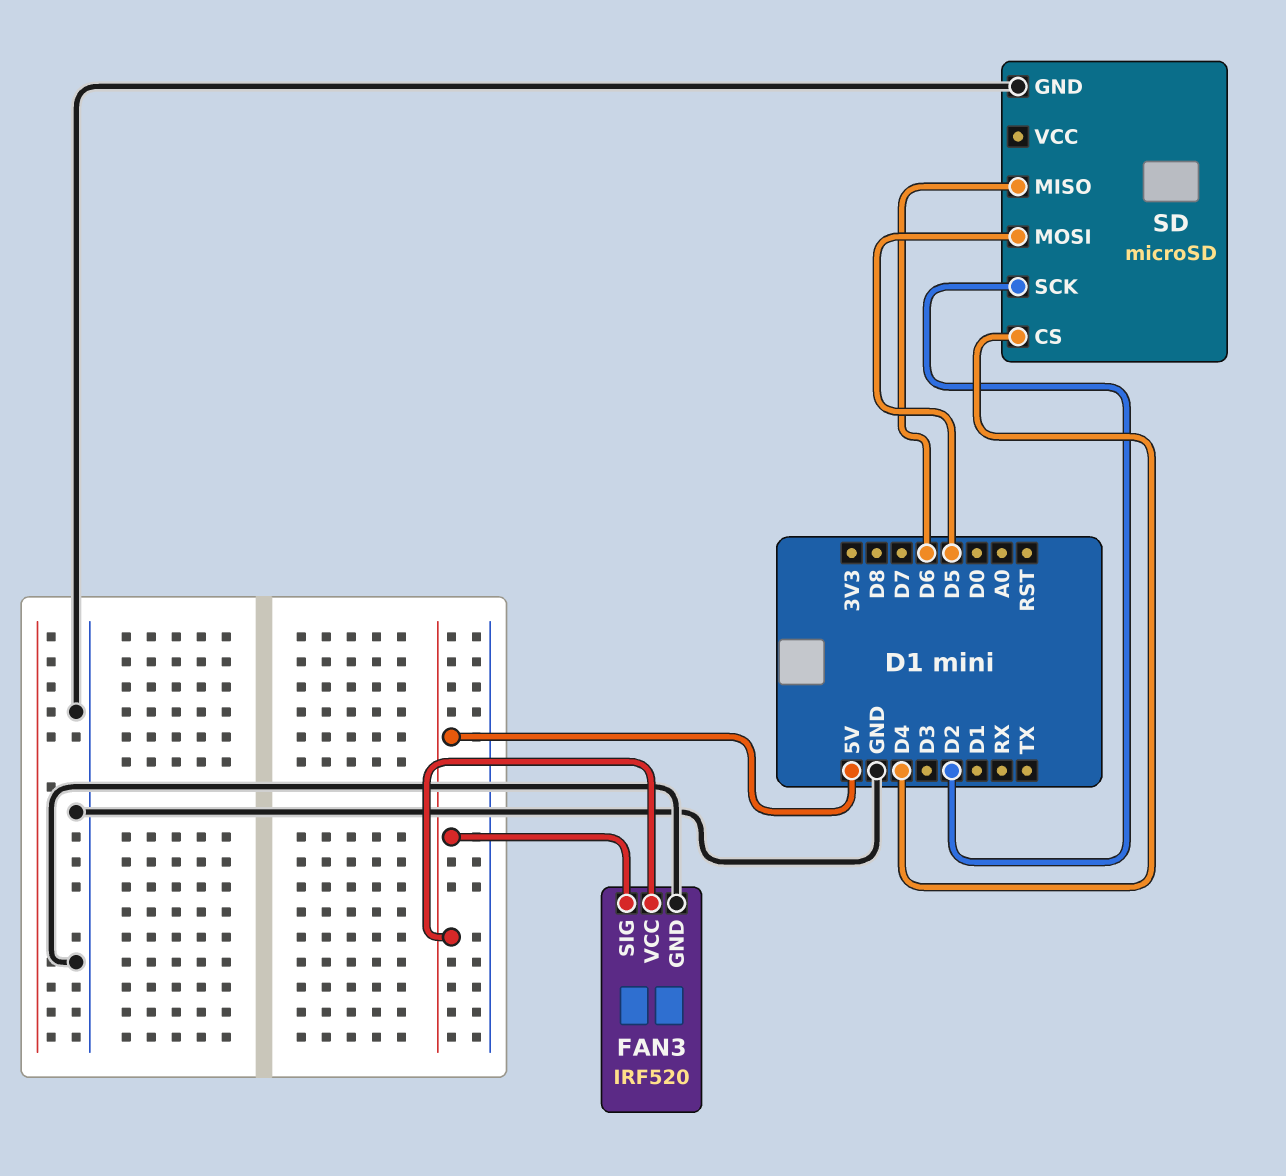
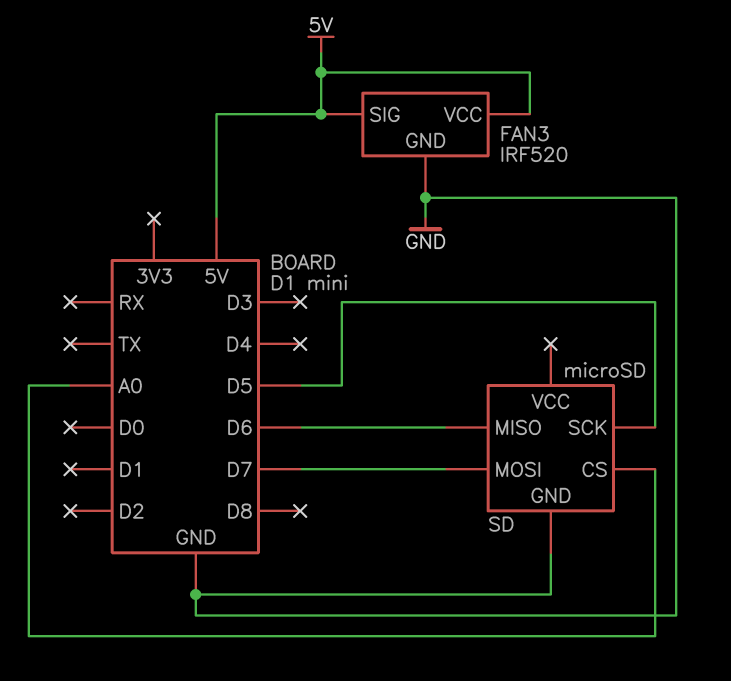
SD pin CS: D4 -> A0
SD pin MOSI: D5 -> D7
SD pin SCK: D2 -> D5

